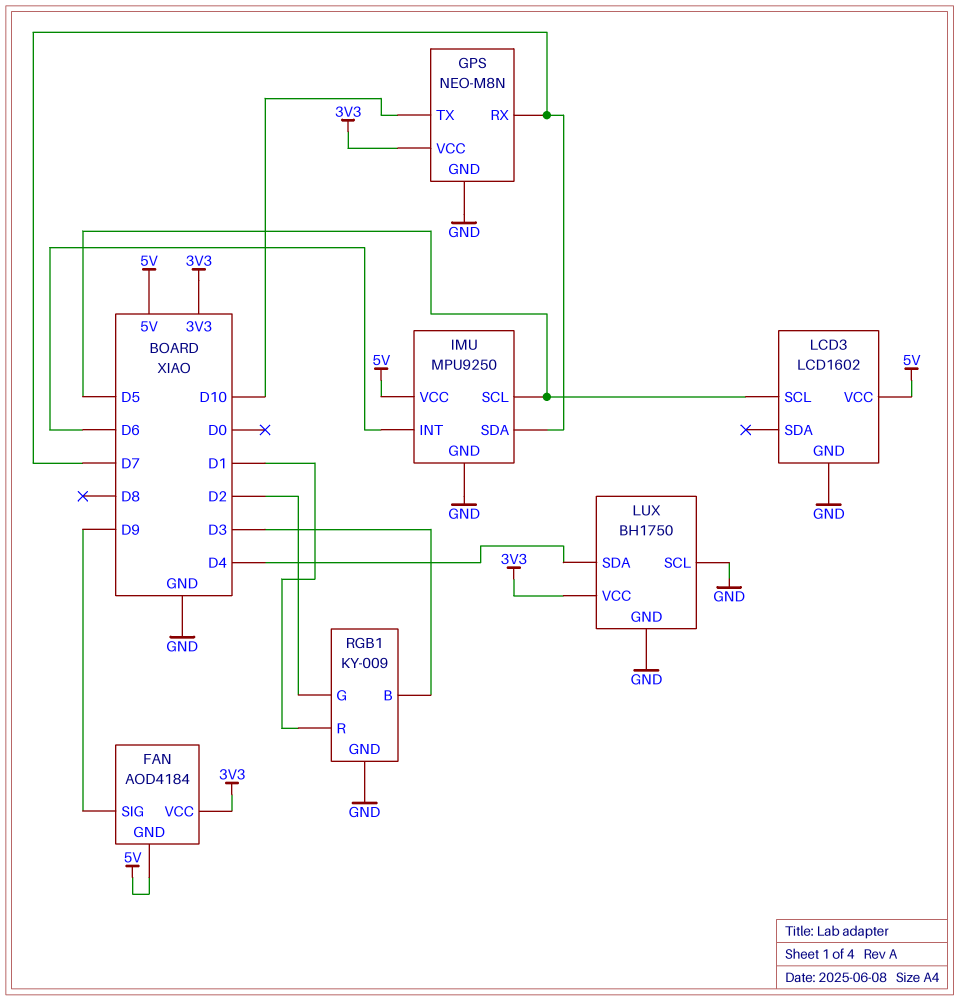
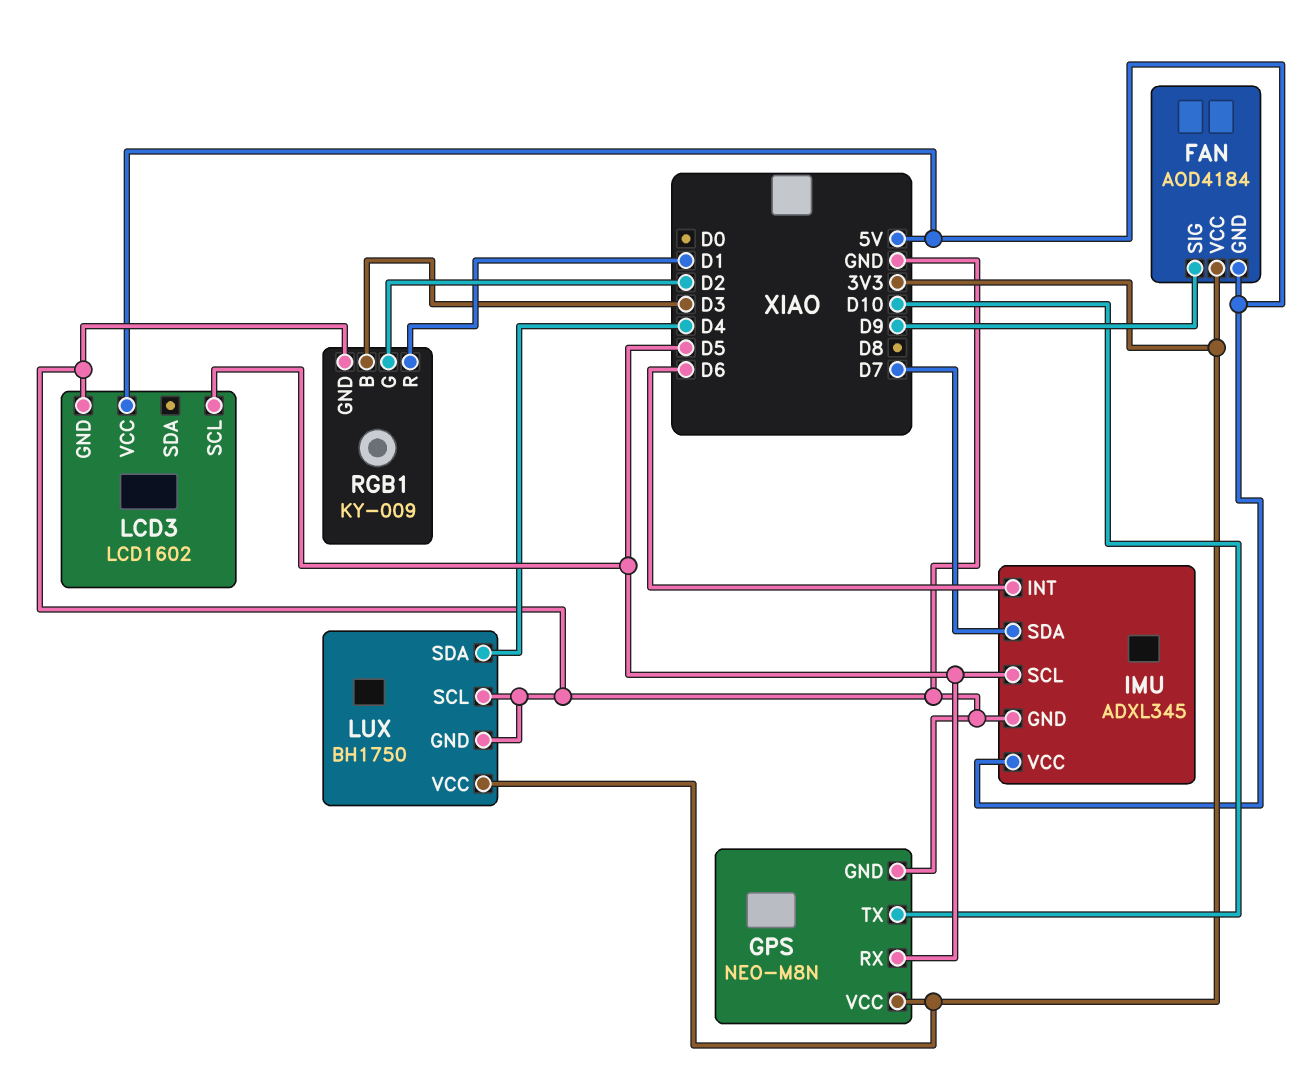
GPS pin RX: D7 -> D5
IMU: MPU9250 -> ADXL345

